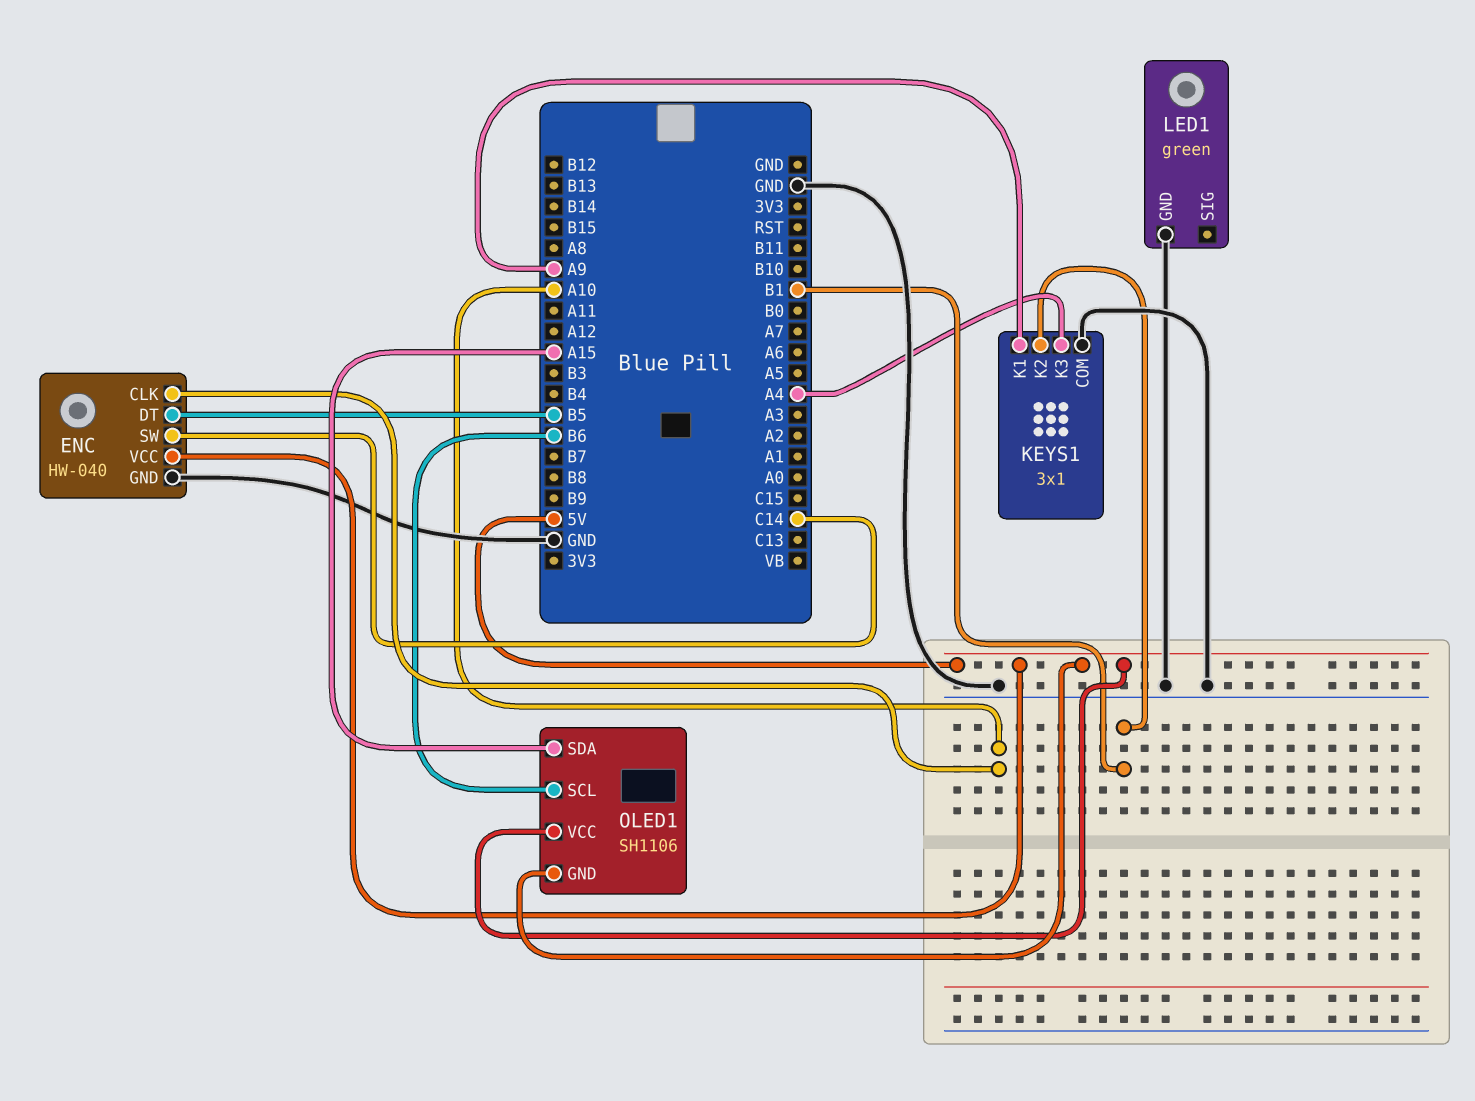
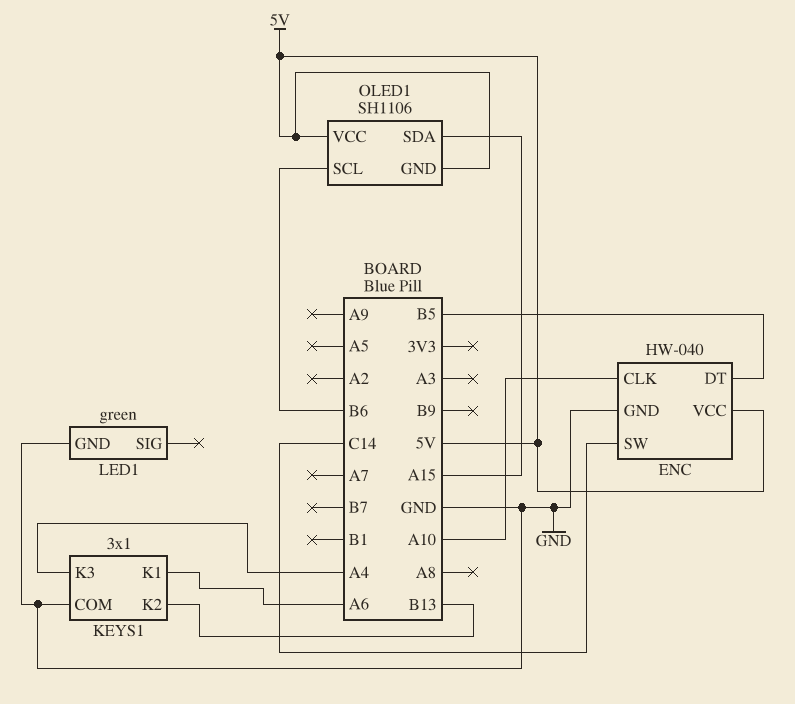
KEYS1 pin K1: A9 -> A6
KEYS1 pin K2: B1 -> B13

